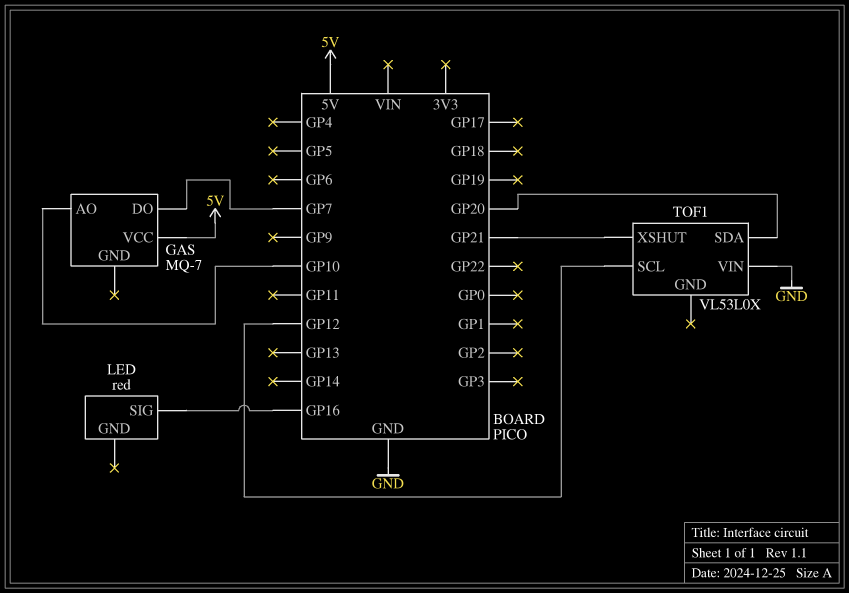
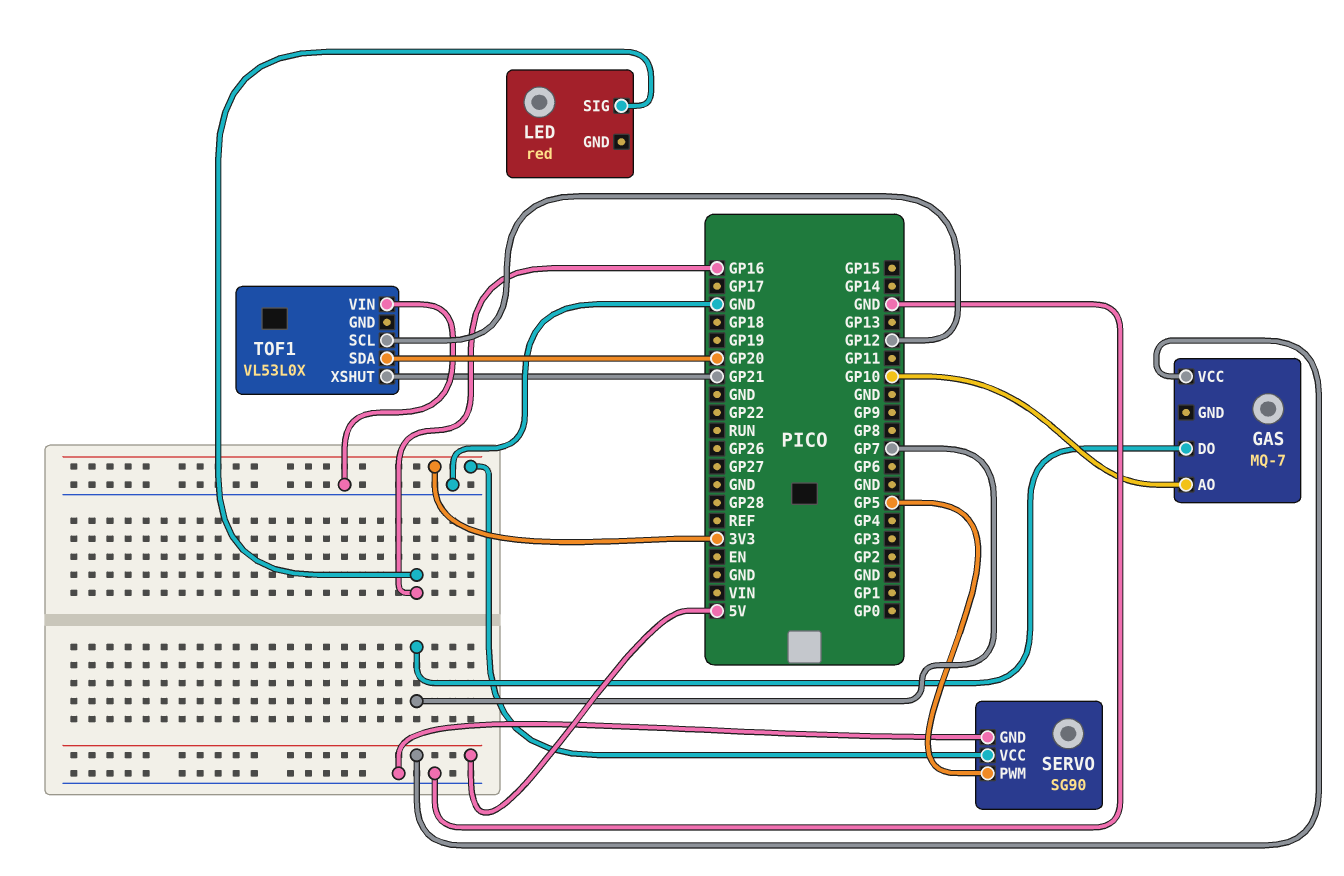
SERVO: none -> SG90
SERVO pin GND: none -> GND
SERVO pin PWM: none -> GP5
SERVO pin VCC: none -> 3V3

